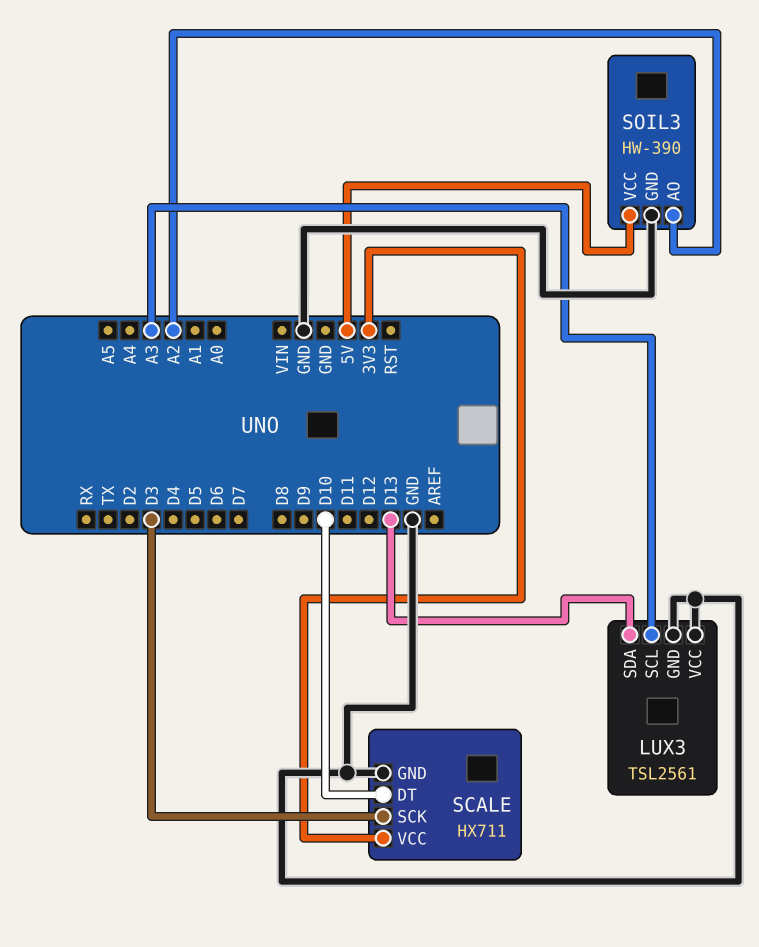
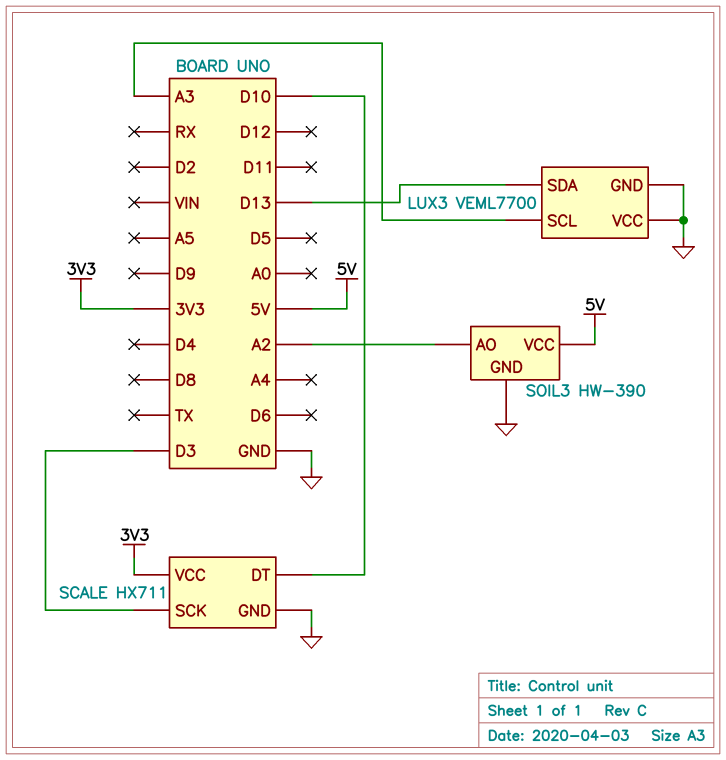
LUX3: TSL2561 -> VEML7700

